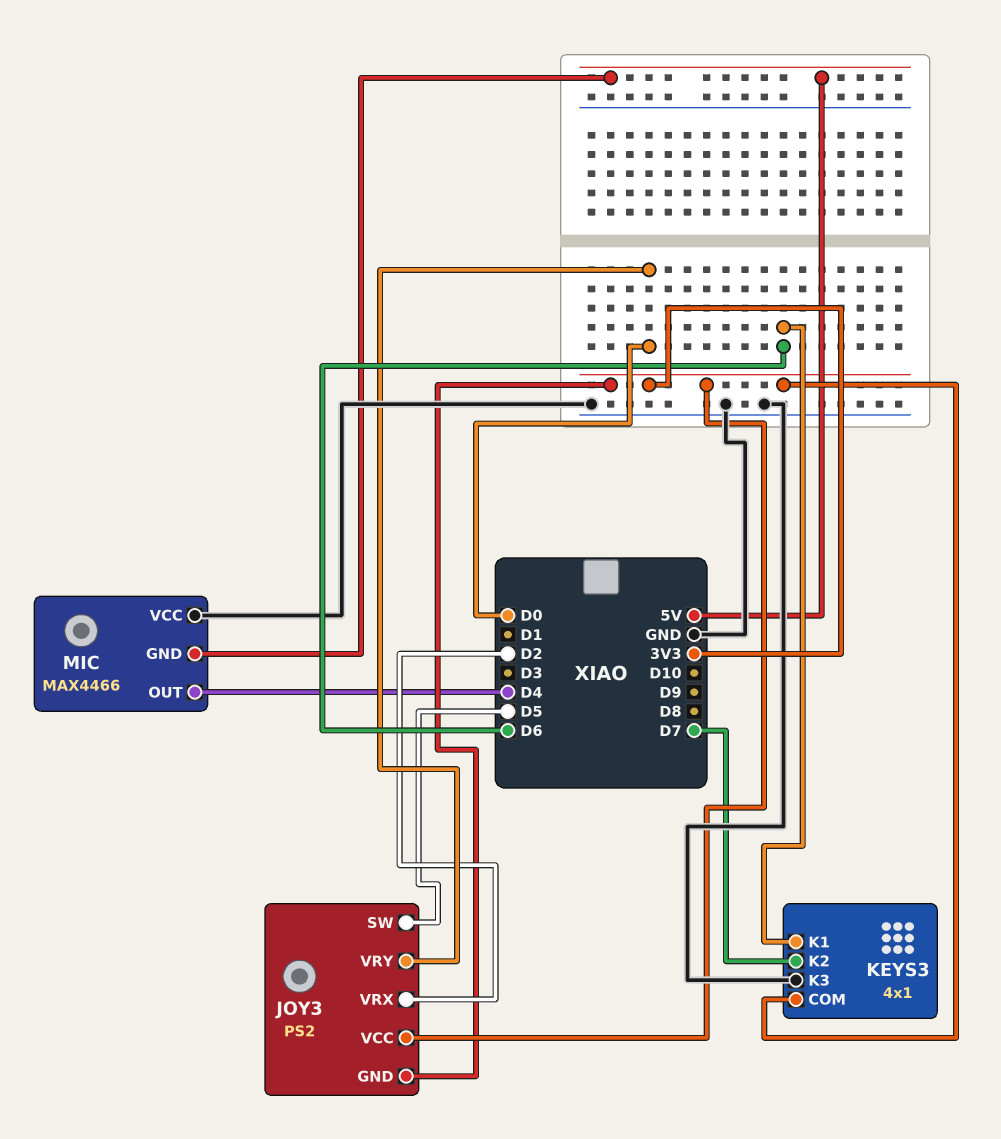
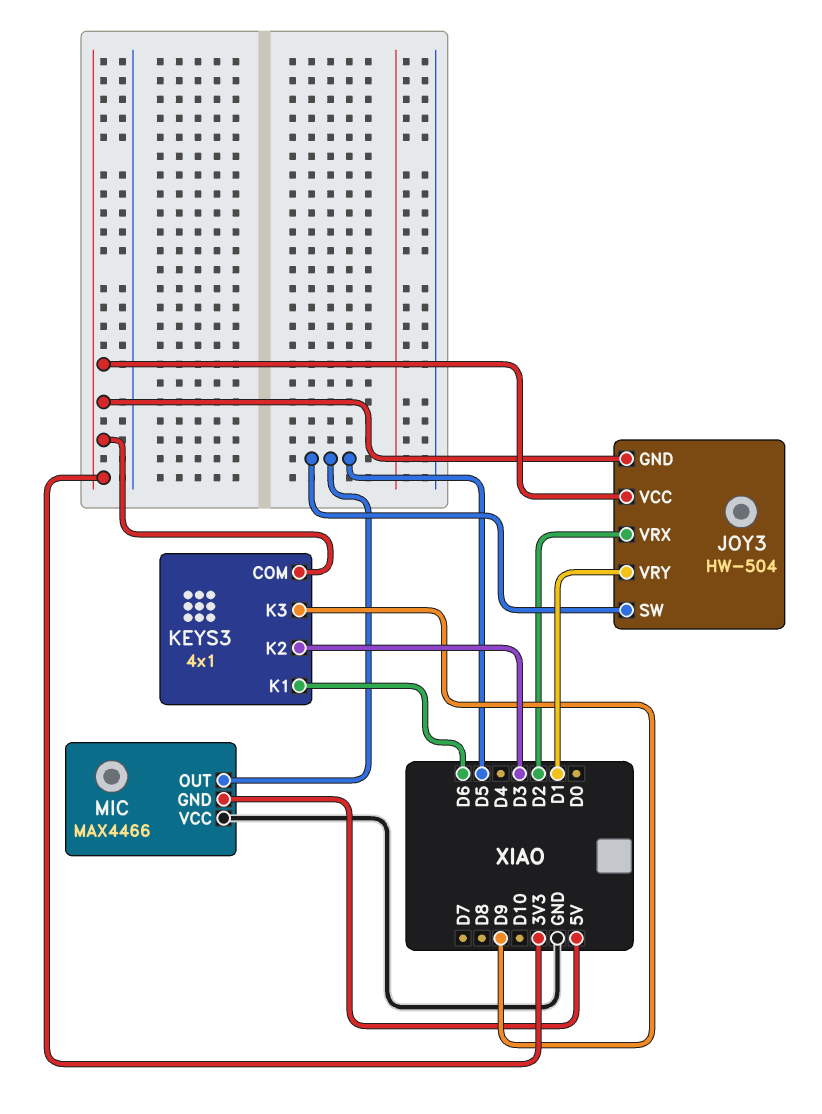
JOY3: PS2 -> HW-504
JOY3 pin VRY: D0 -> D1
KEYS3 pin K2: D7 -> D3
KEYS3 pin K3: GND -> D9
MIC pin OUT: D4 -> D5

